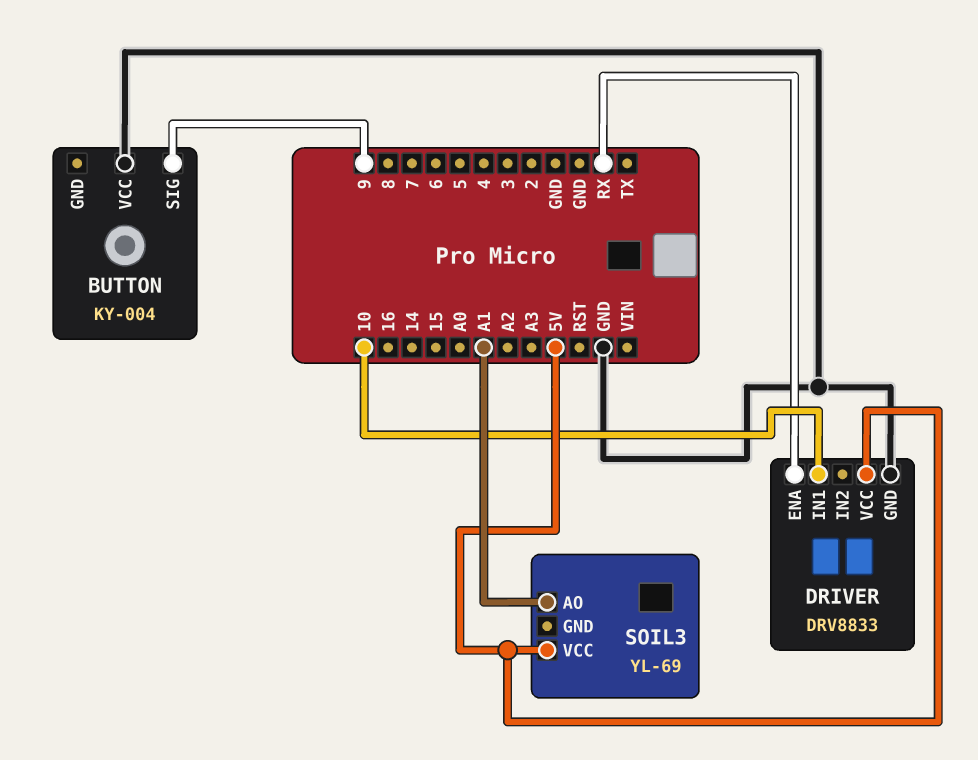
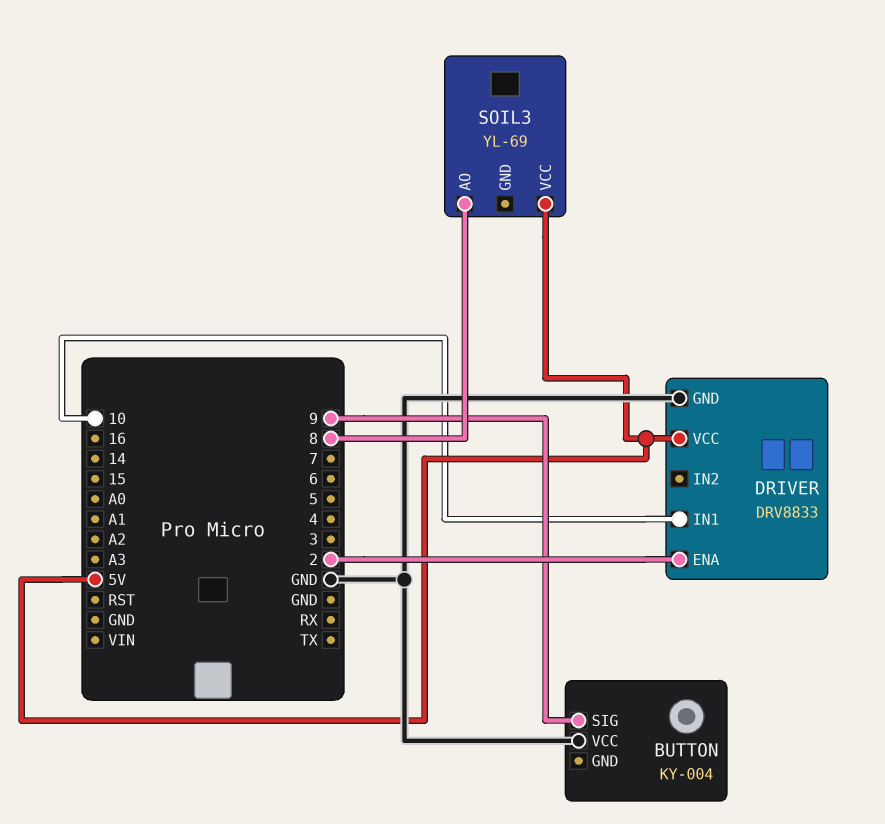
DRIVER pin ENA: RX -> 2
SOIL3 pin AO: A1 -> 8

